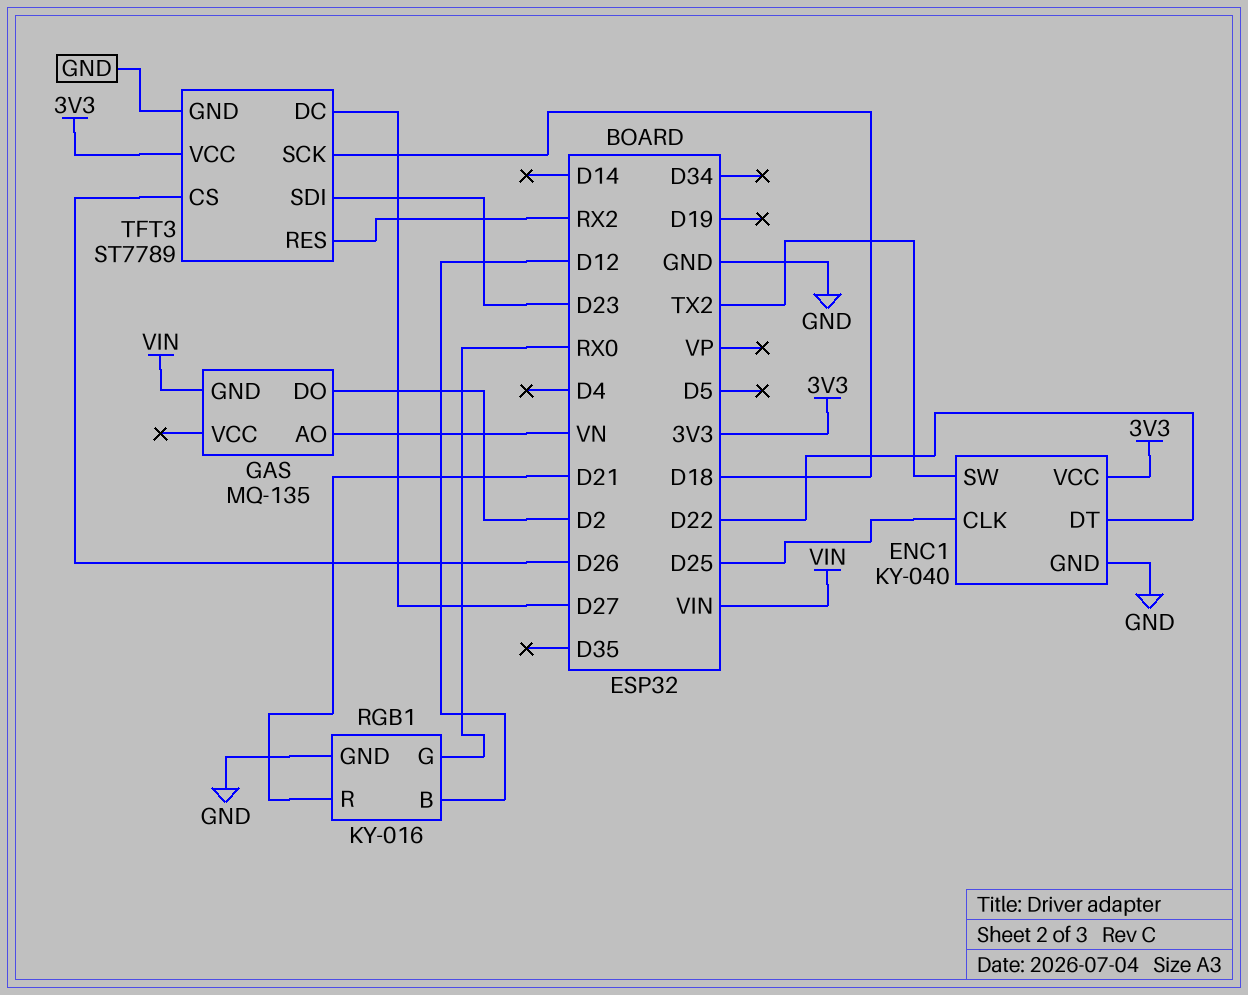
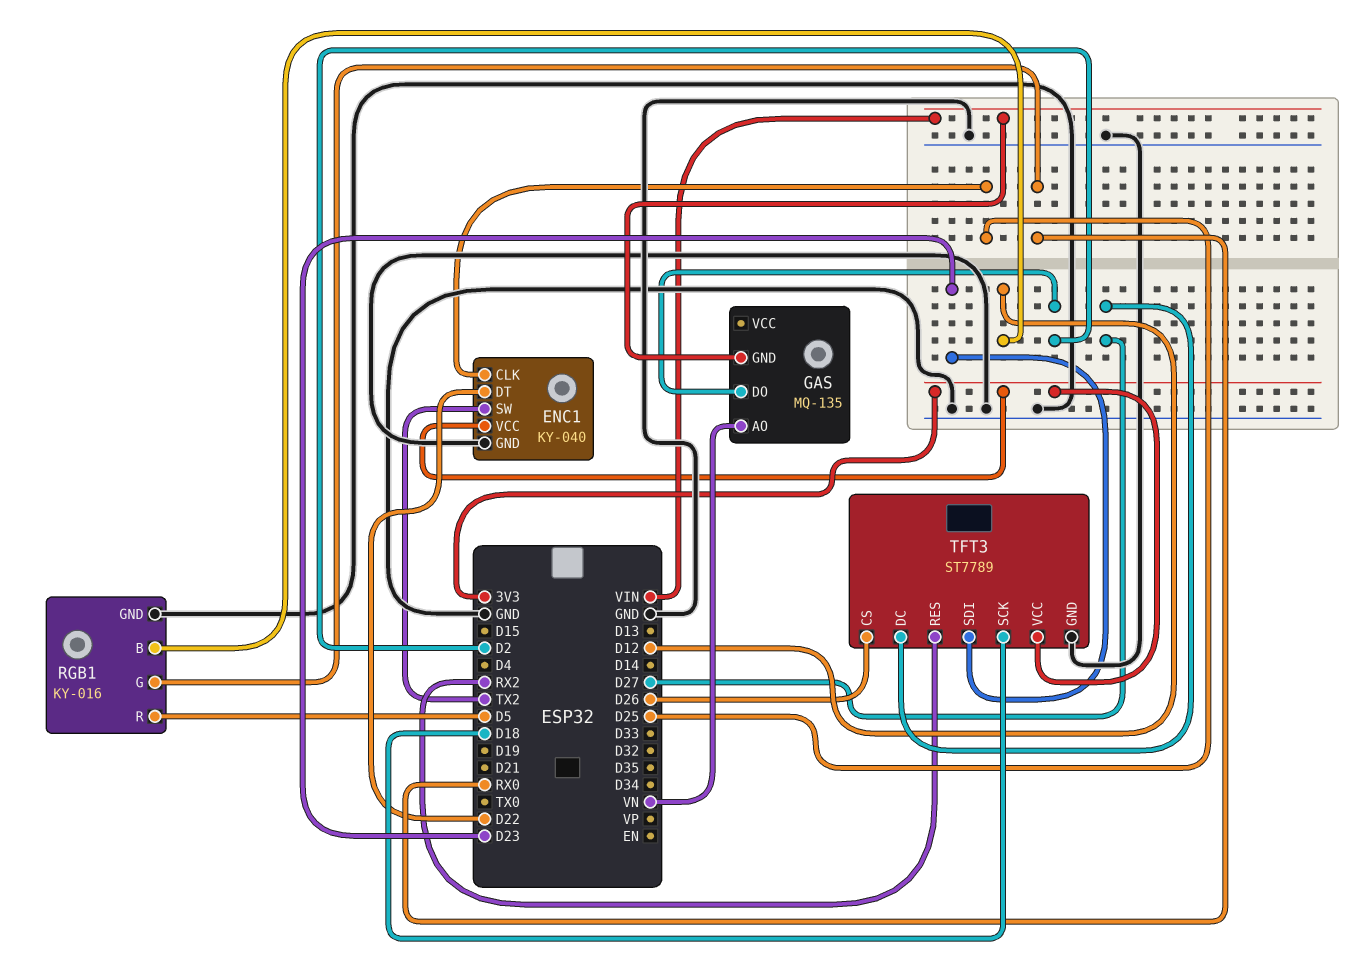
RGB1 pin R: D21 -> D5

